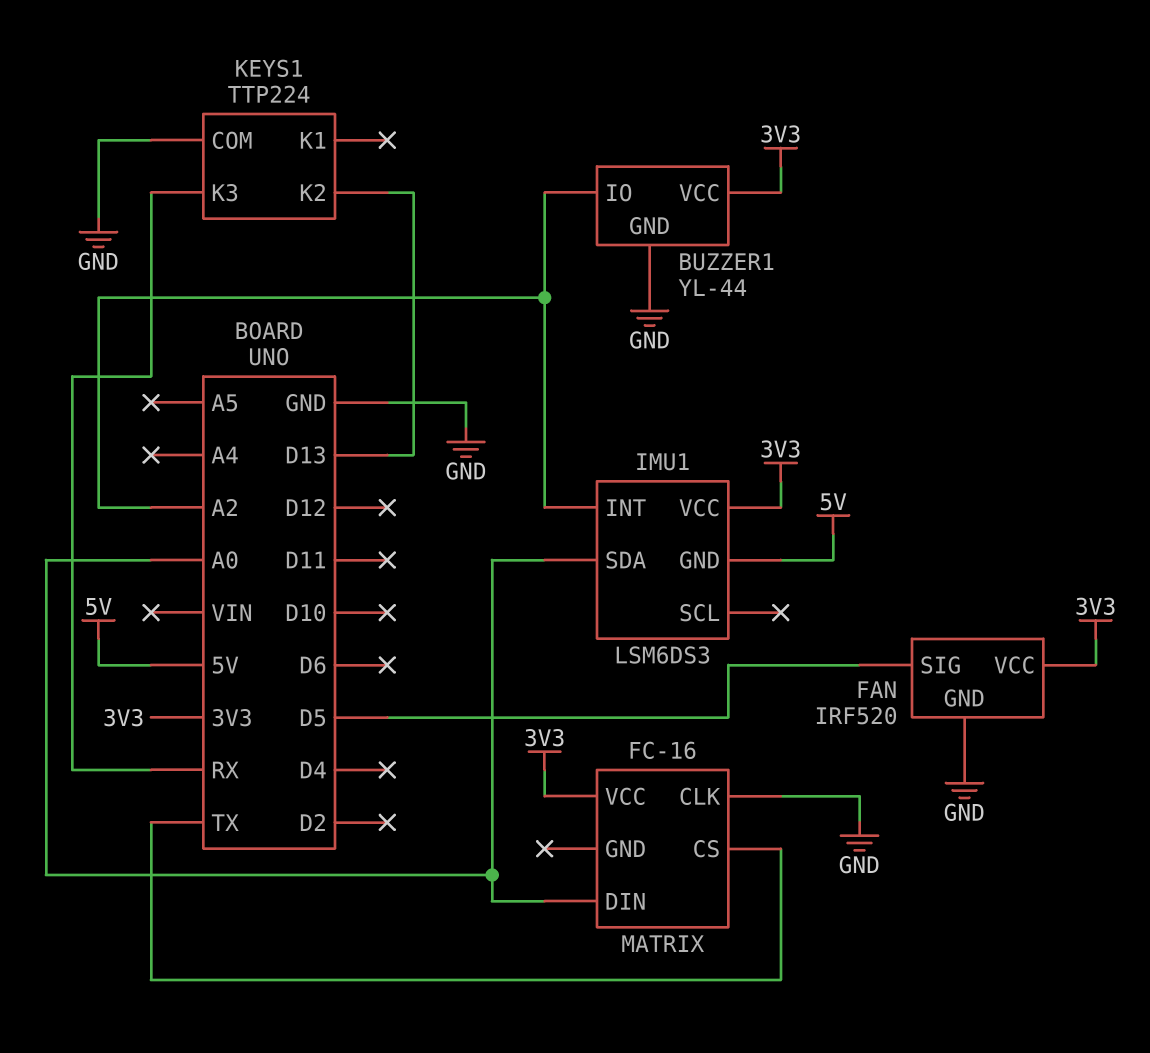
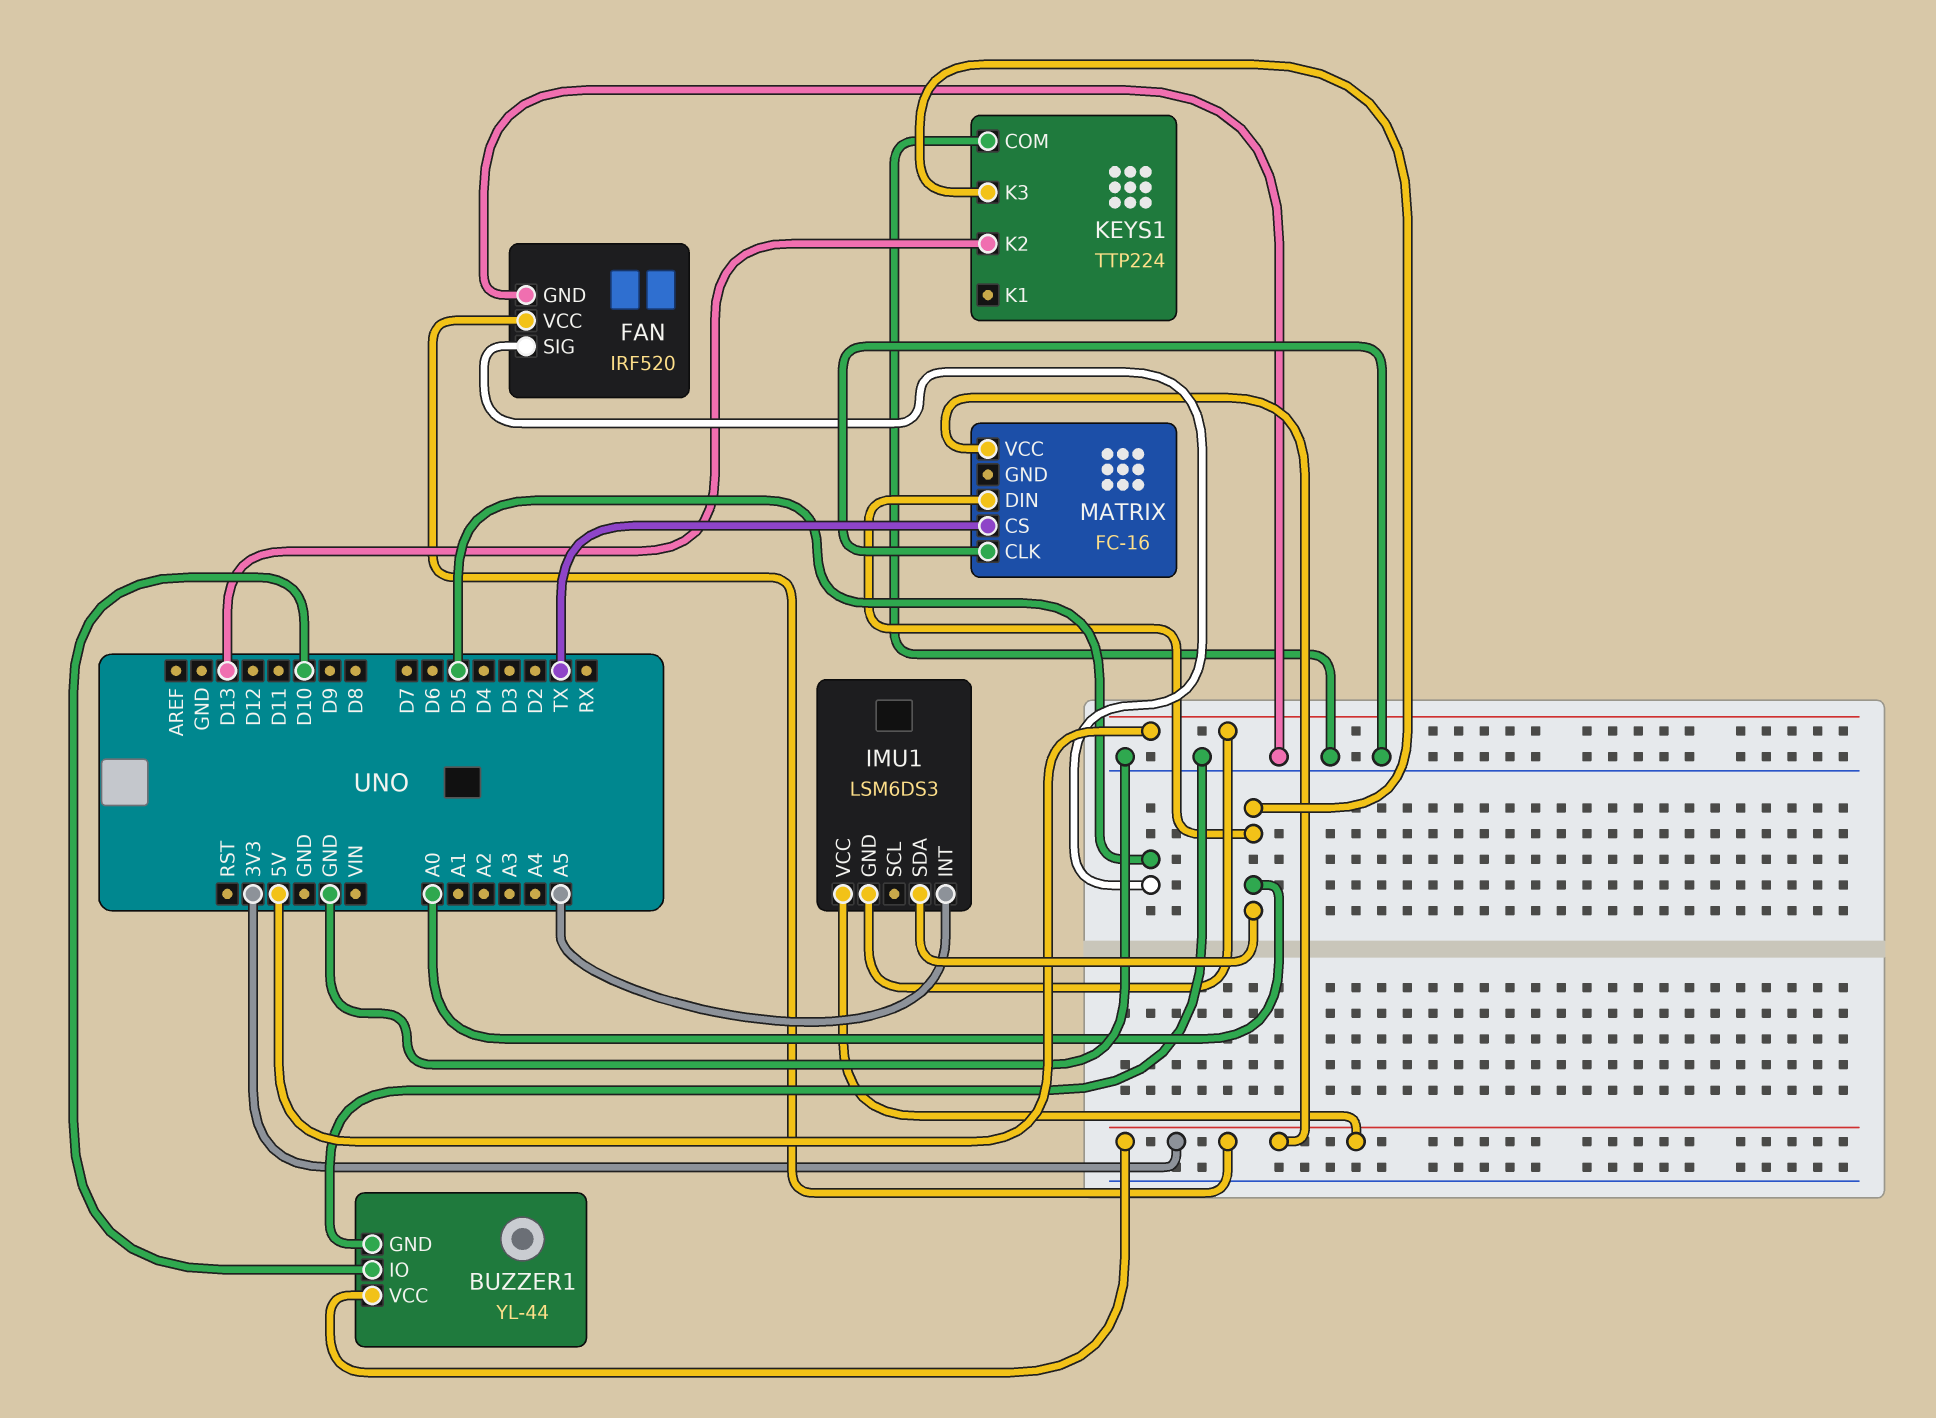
BUZZER1 pin IO: A2 -> D10
IMU1 pin INT: A2 -> A5
KEYS1 pin K3: RX -> A0

